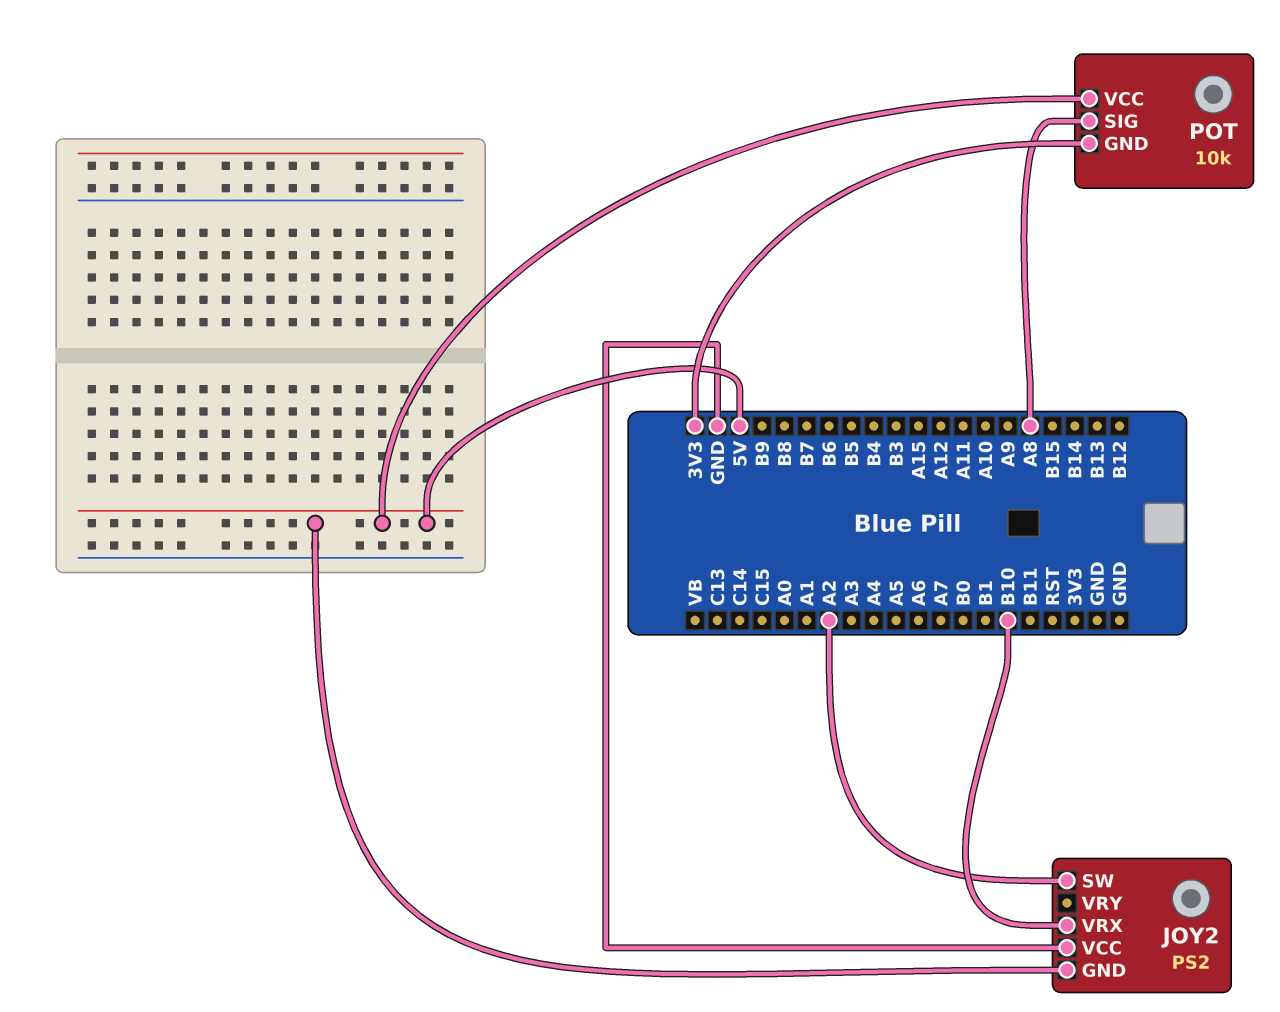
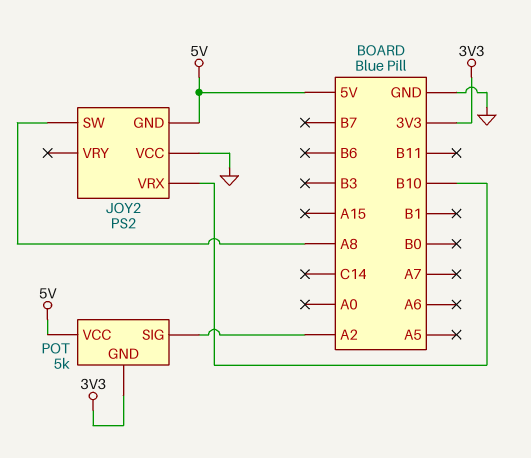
JOY2 pin SW: A2 -> A8
POT: 10k -> 5k
POT pin SIG: A8 -> A2

